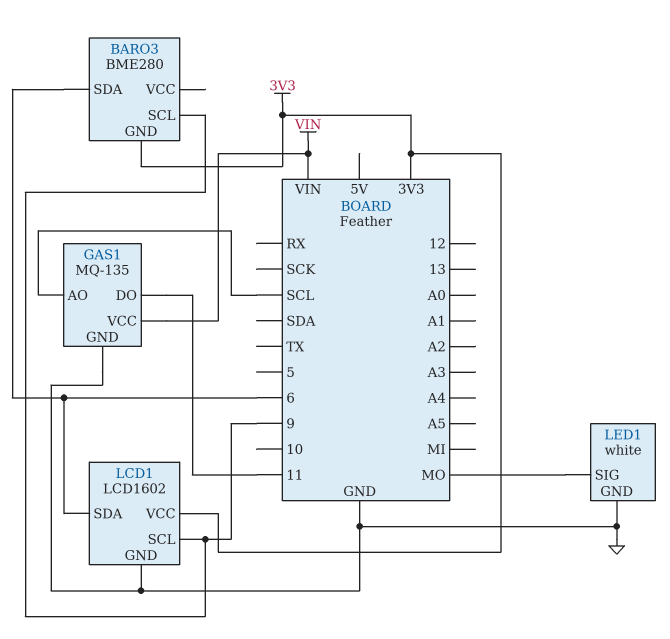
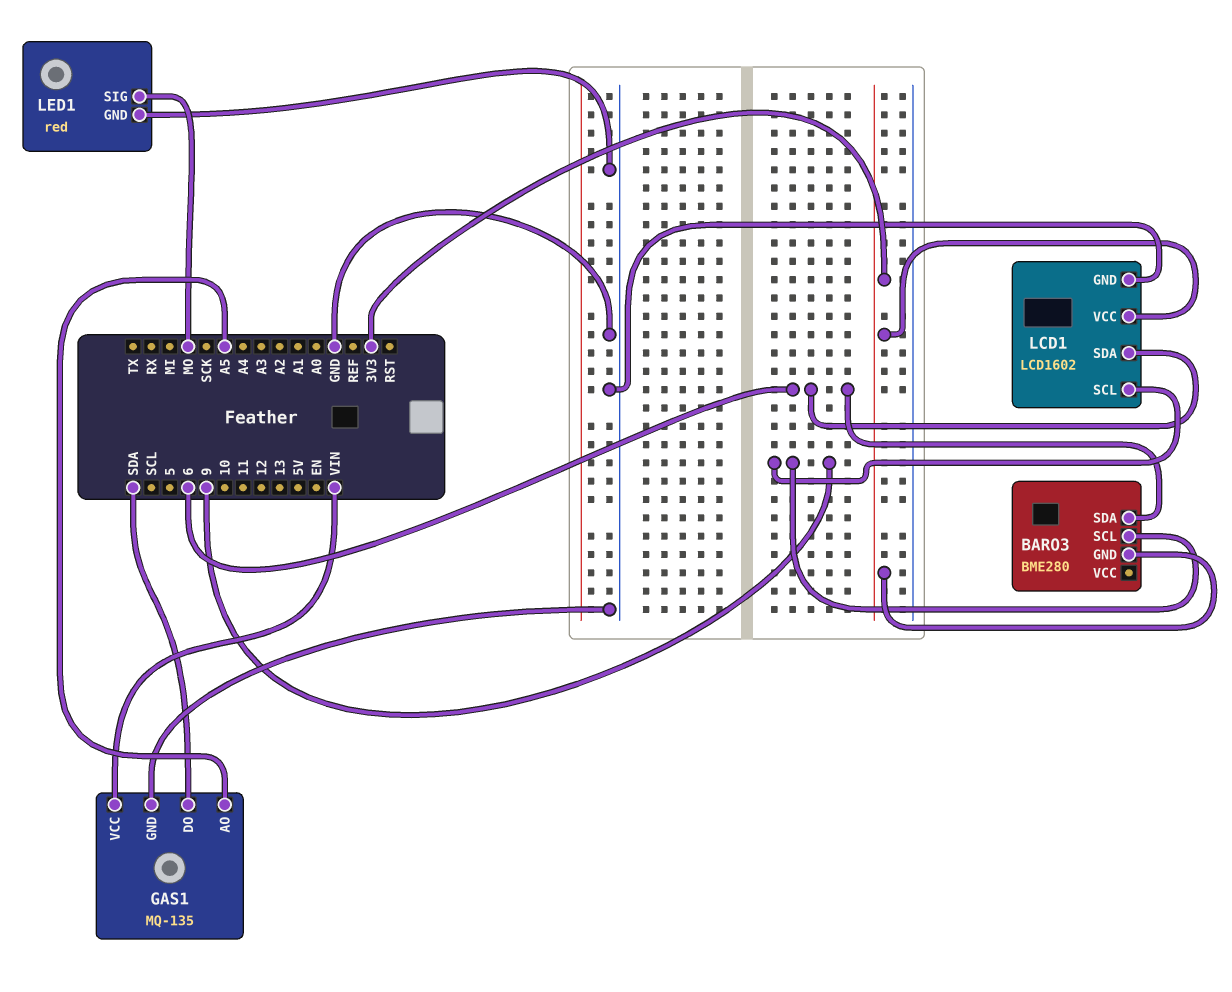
GAS1 pin AO: SCL -> A5
GAS1 pin DO: 11 -> SDA
LED1: white -> red

